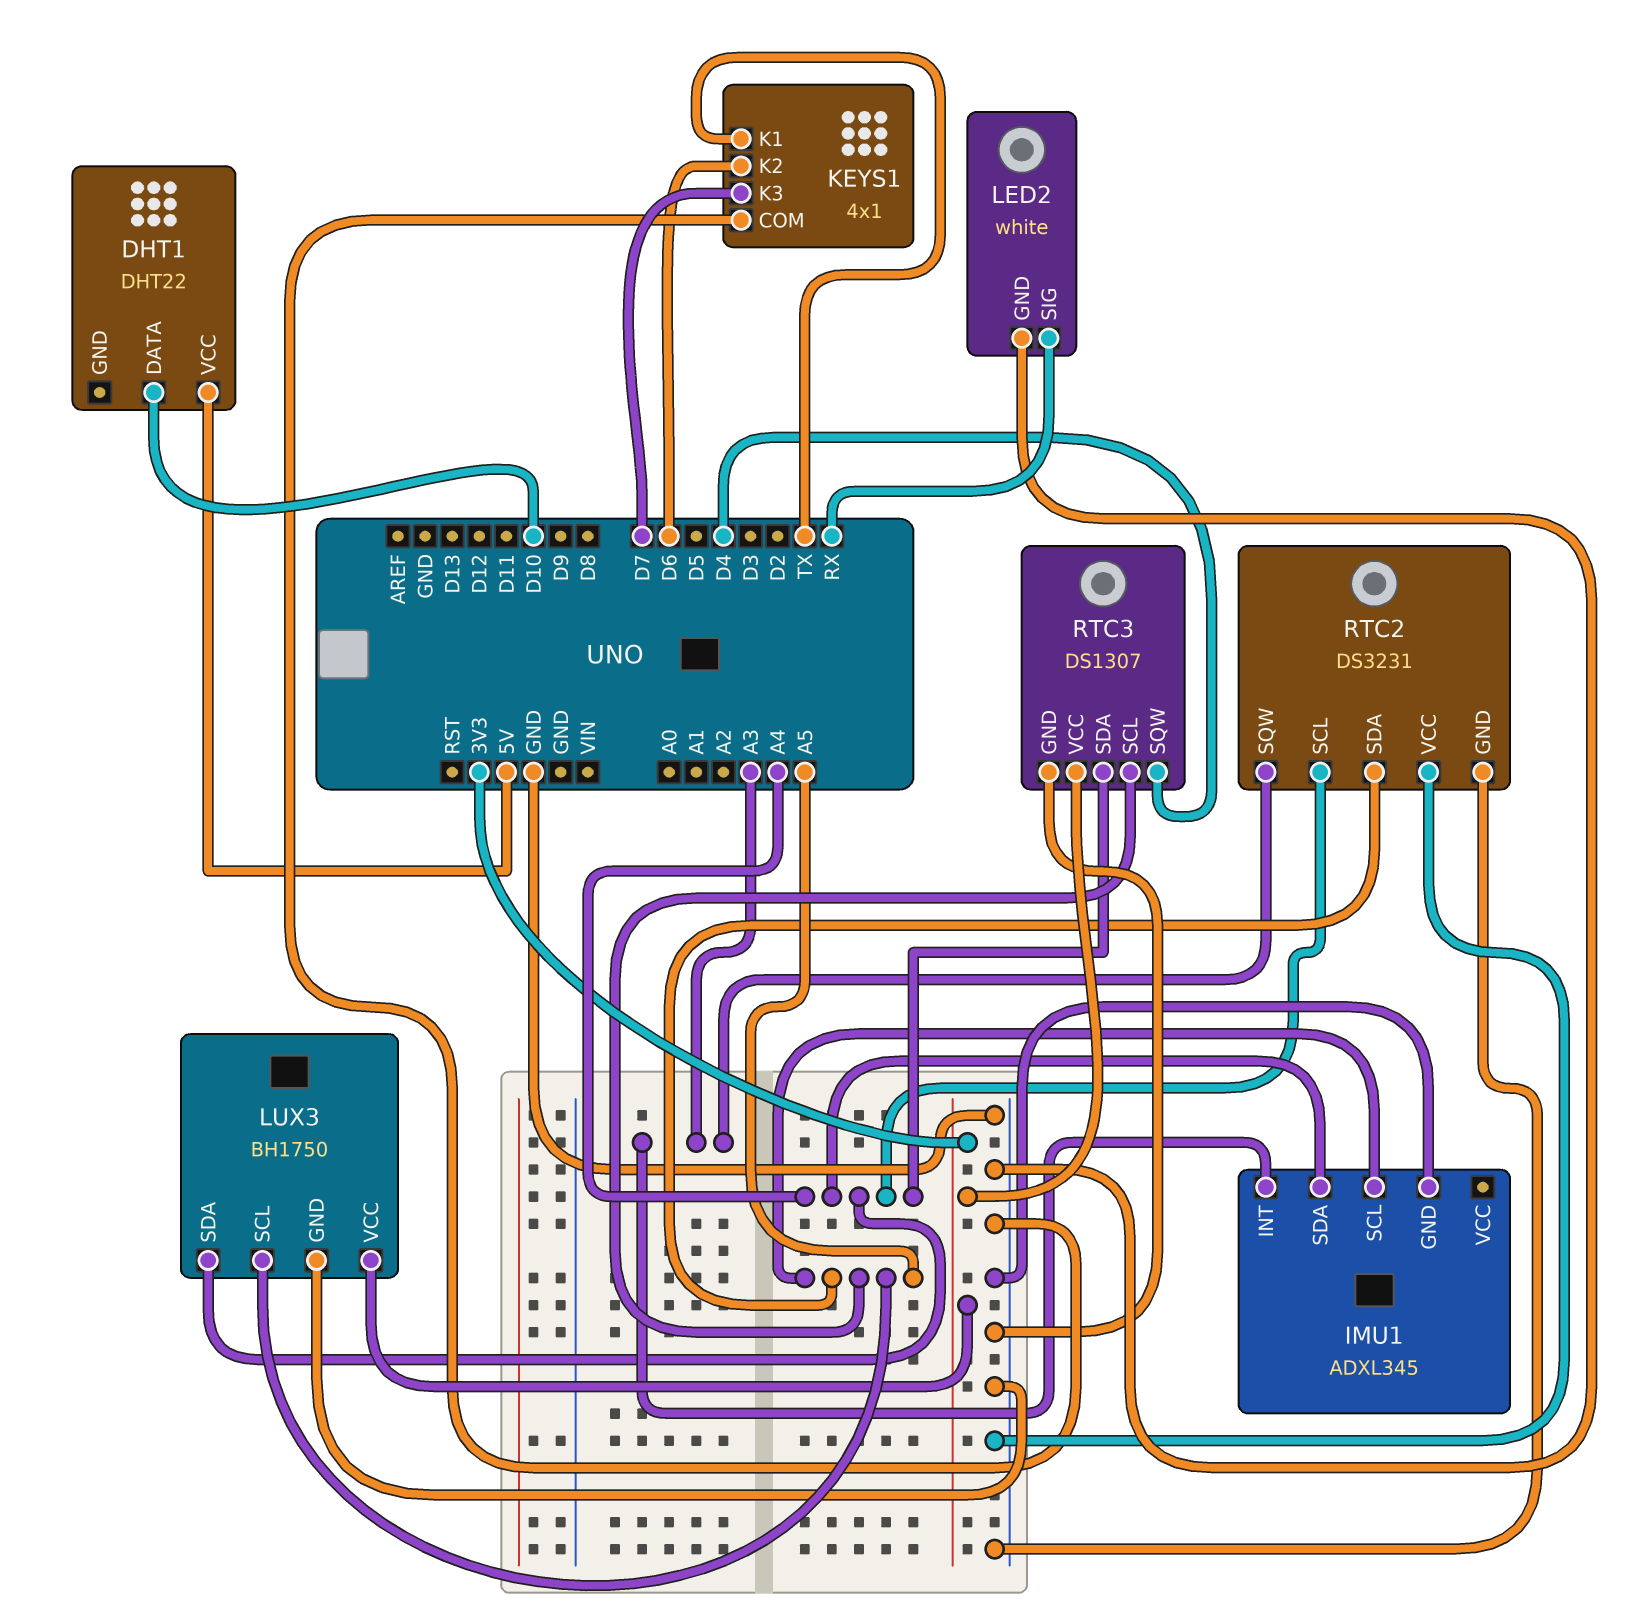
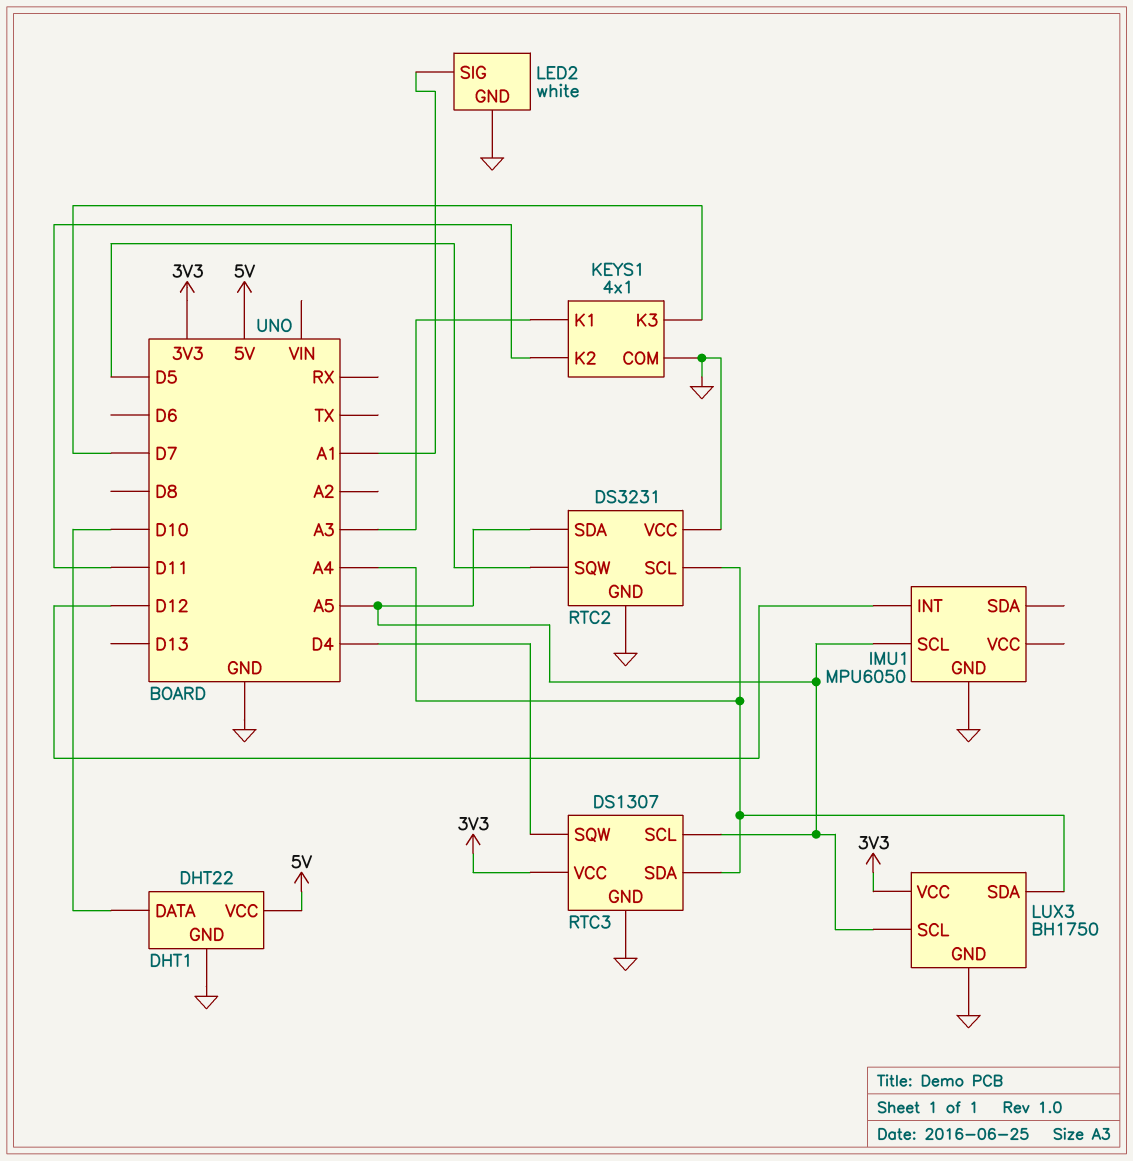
DHT1 pin GND: none -> GND
IMU1: ADXL345 -> MPU6050
IMU1 pin INT: A3 -> D12
IMU1 pin SDA: A4 -> none
KEYS1 pin K1: TX -> A3
KEYS1 pin K2: D6 -> D11
LED2 pin SIG: RX -> A1
RTC2 pin SQW: A3 -> D5

